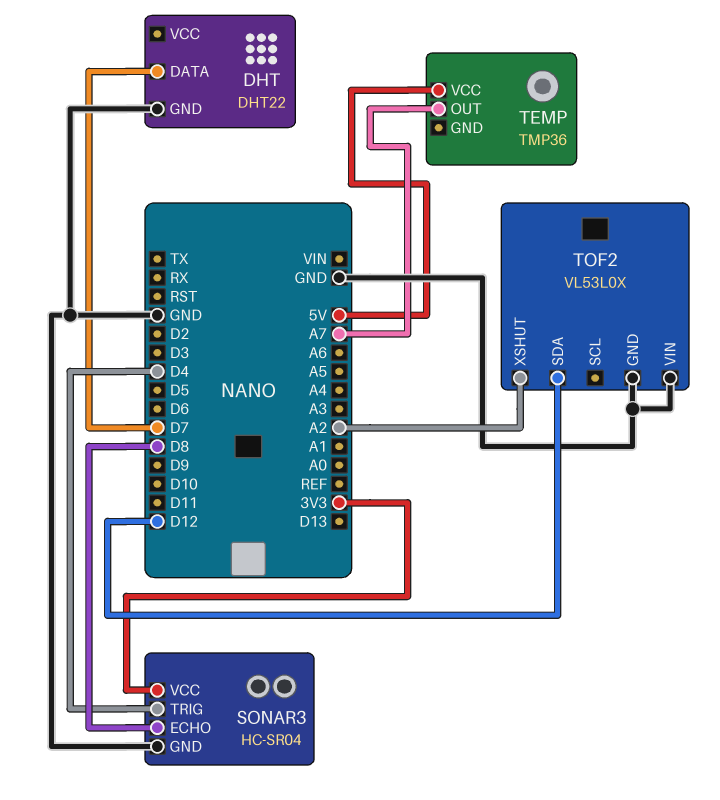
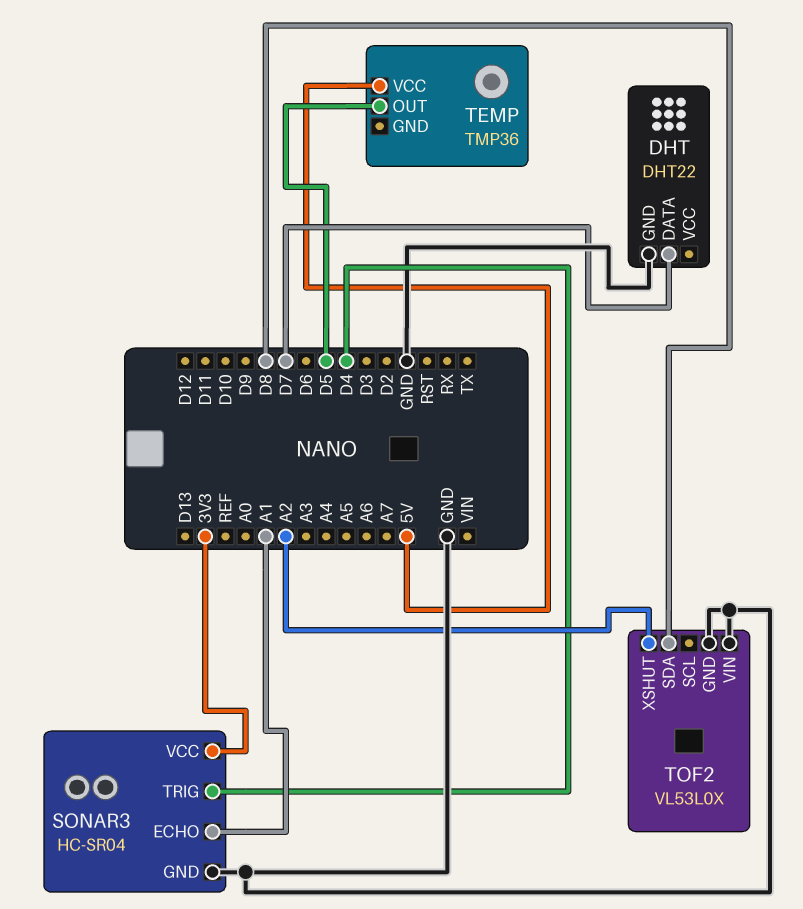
SONAR3 pin ECHO: D8 -> A1
TEMP pin OUT: A7 -> D5
TOF2 pin SDA: D12 -> D8

